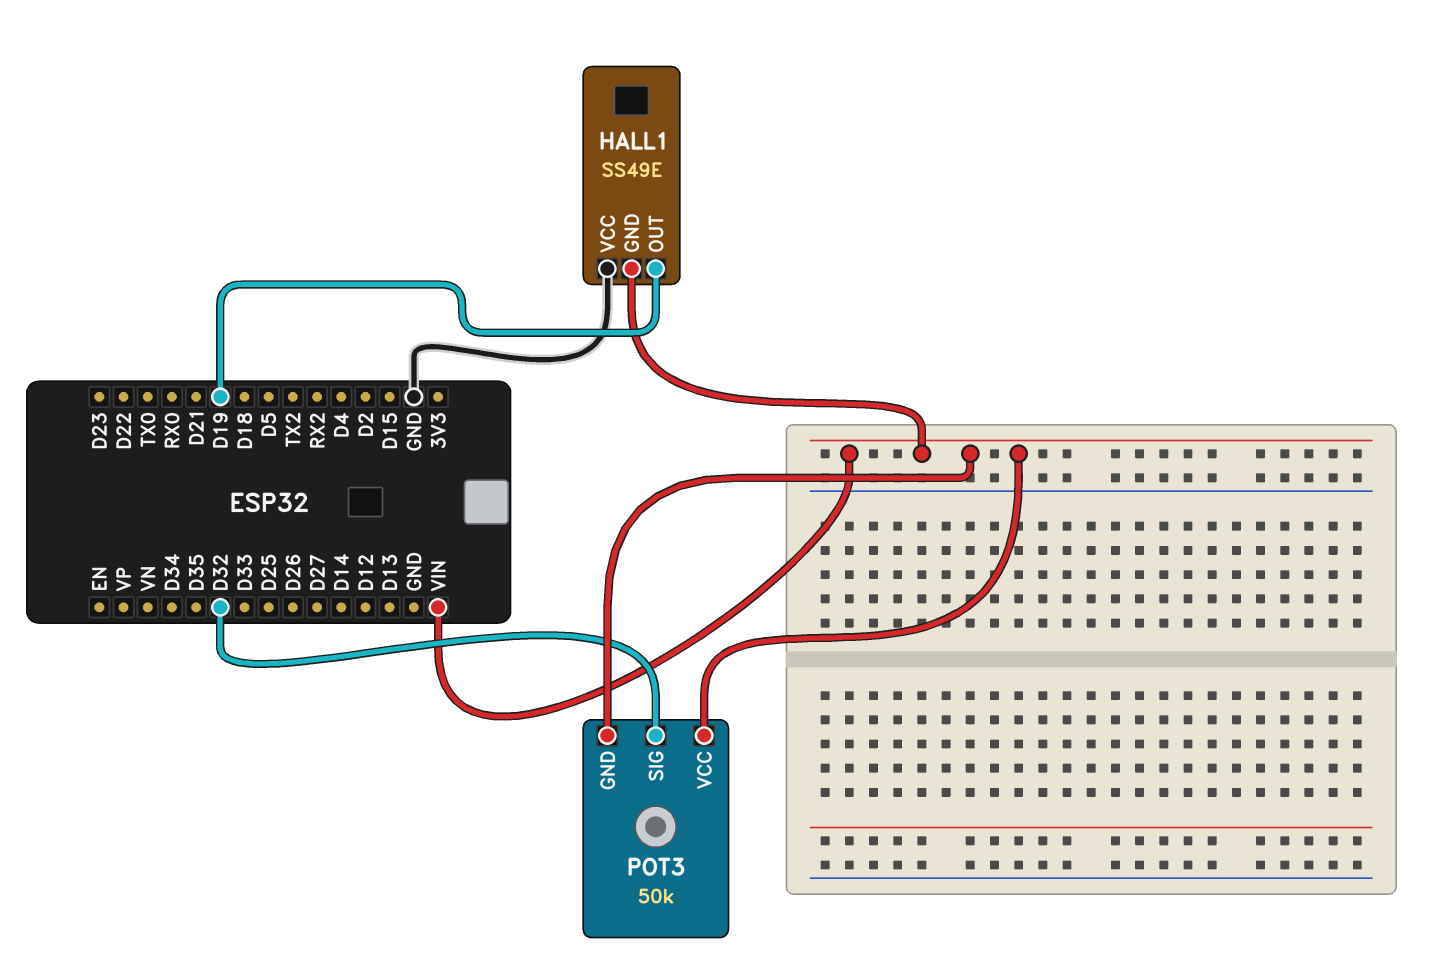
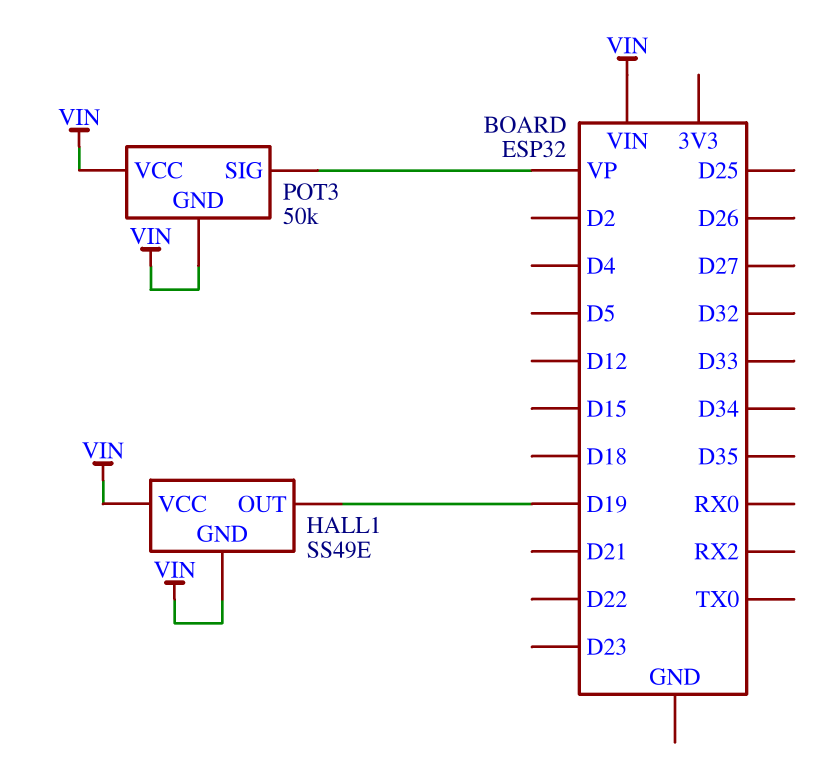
HALL1 pin VCC: GND -> VIN
POT3 pin SIG: D32 -> VP

